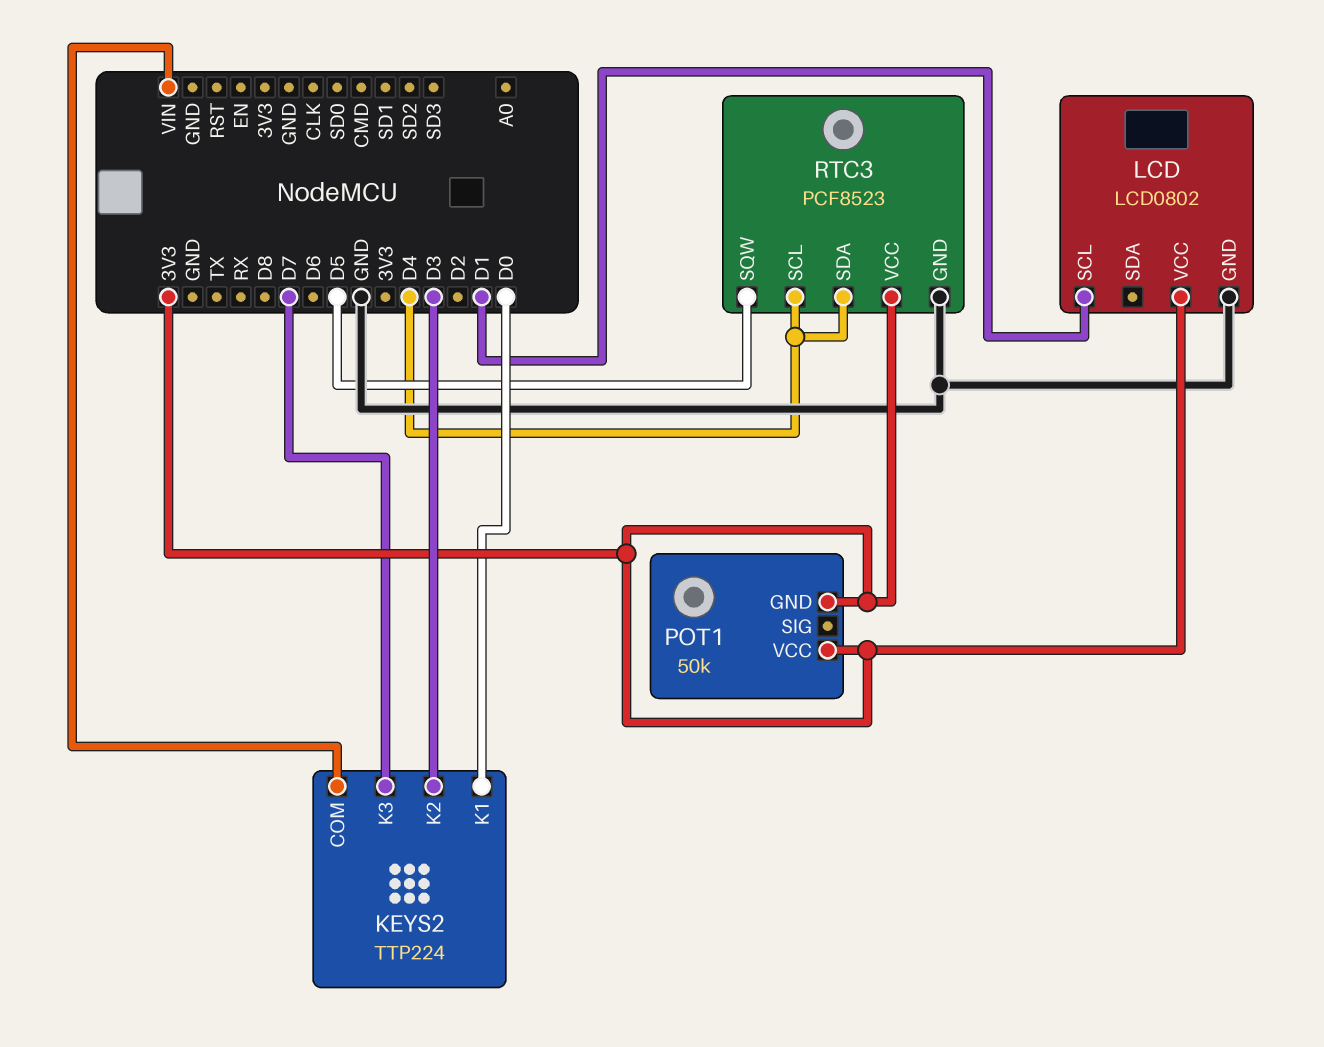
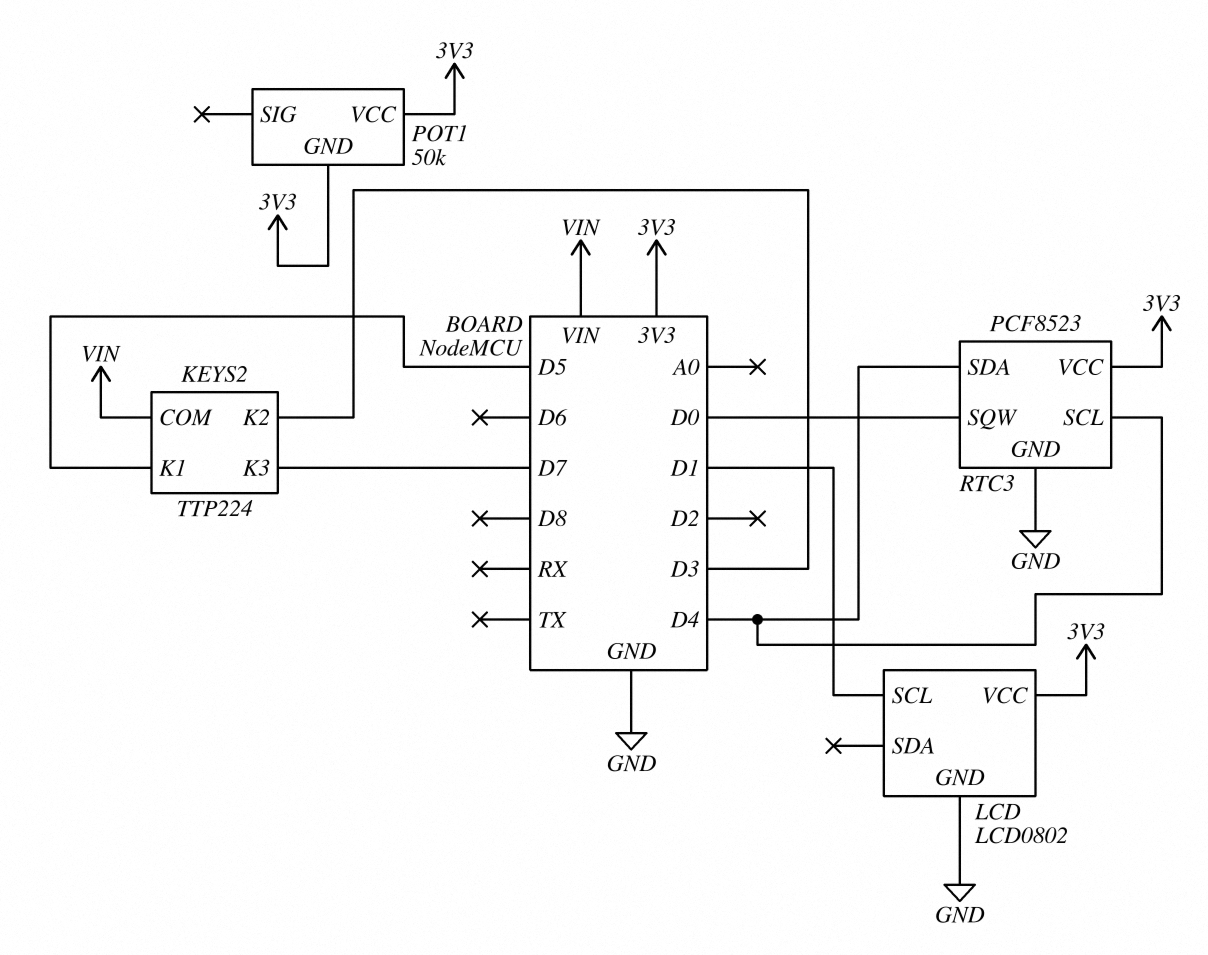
KEYS2 pin K1: D0 -> D5
RTC3 pin SQW: D5 -> D0

